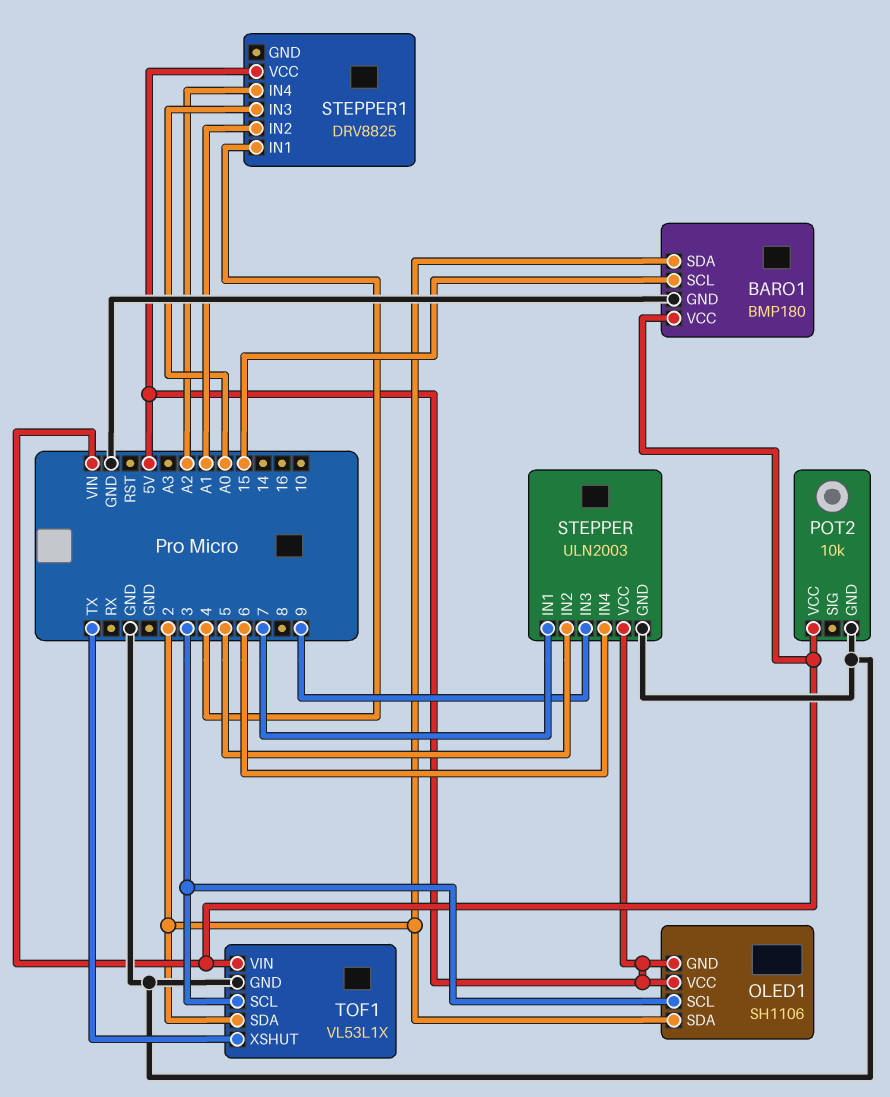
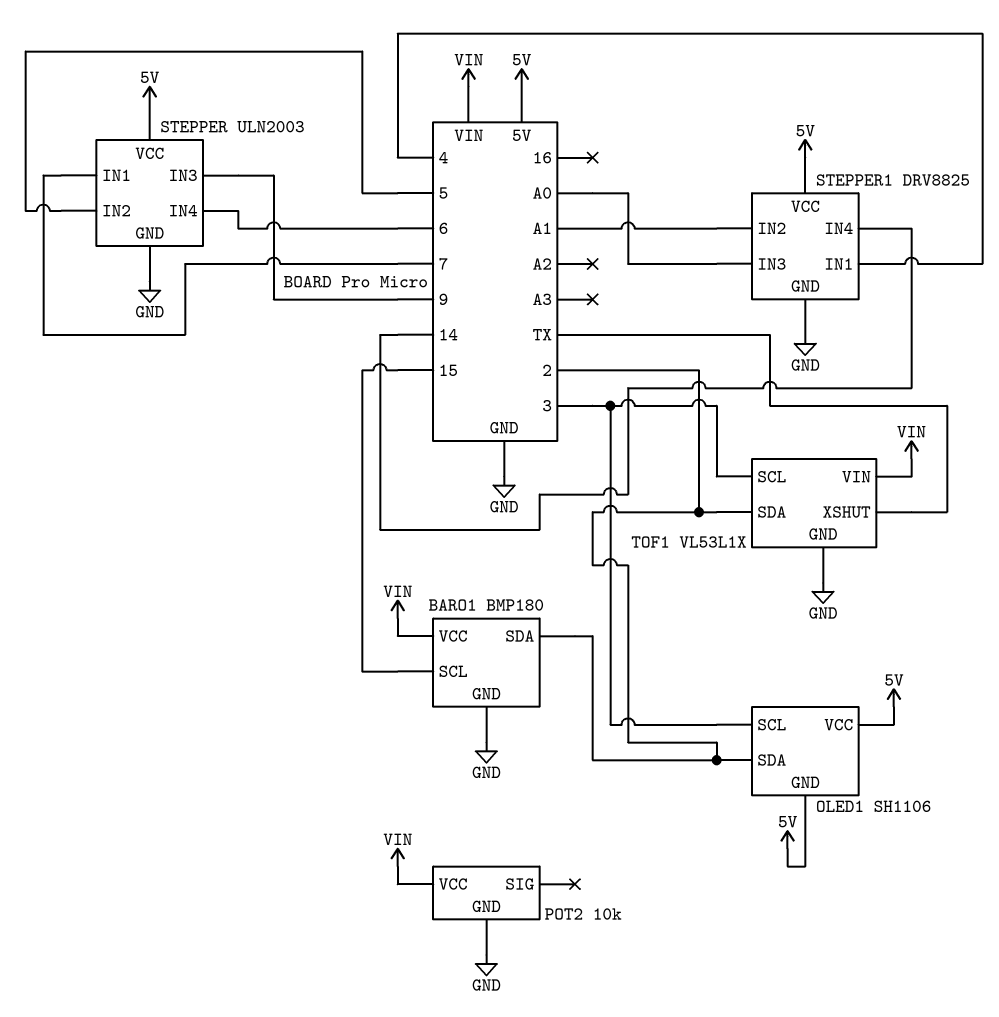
STEPPER1 pin GND: none -> GND
STEPPER1 pin IN4: A2 -> 14

